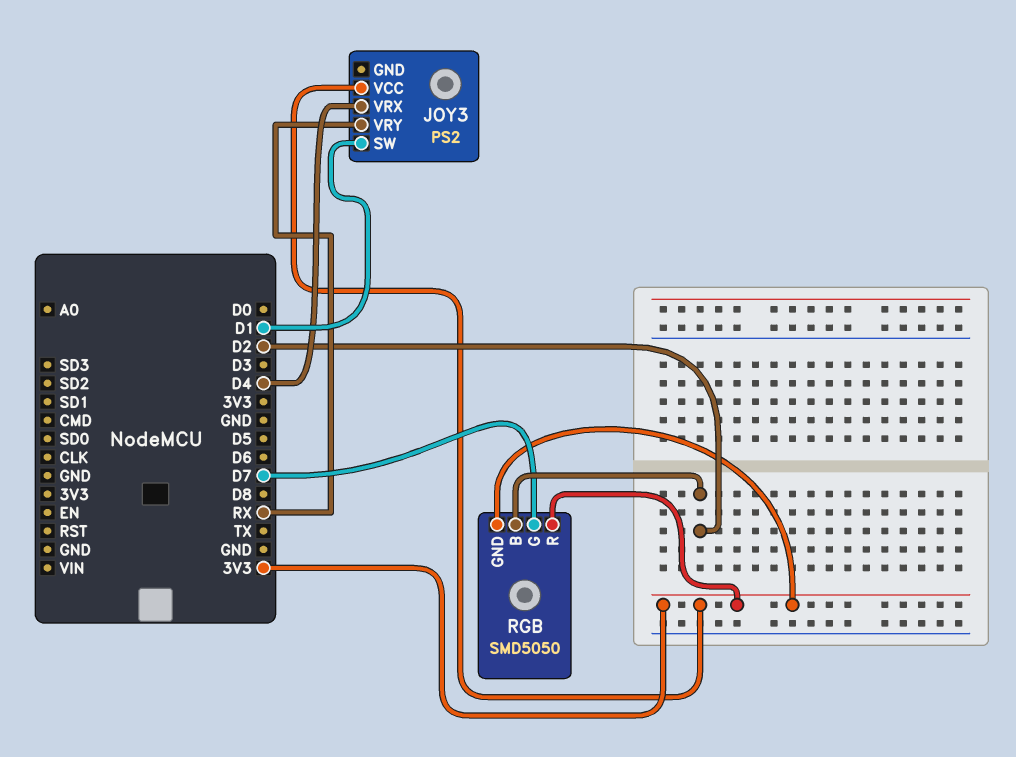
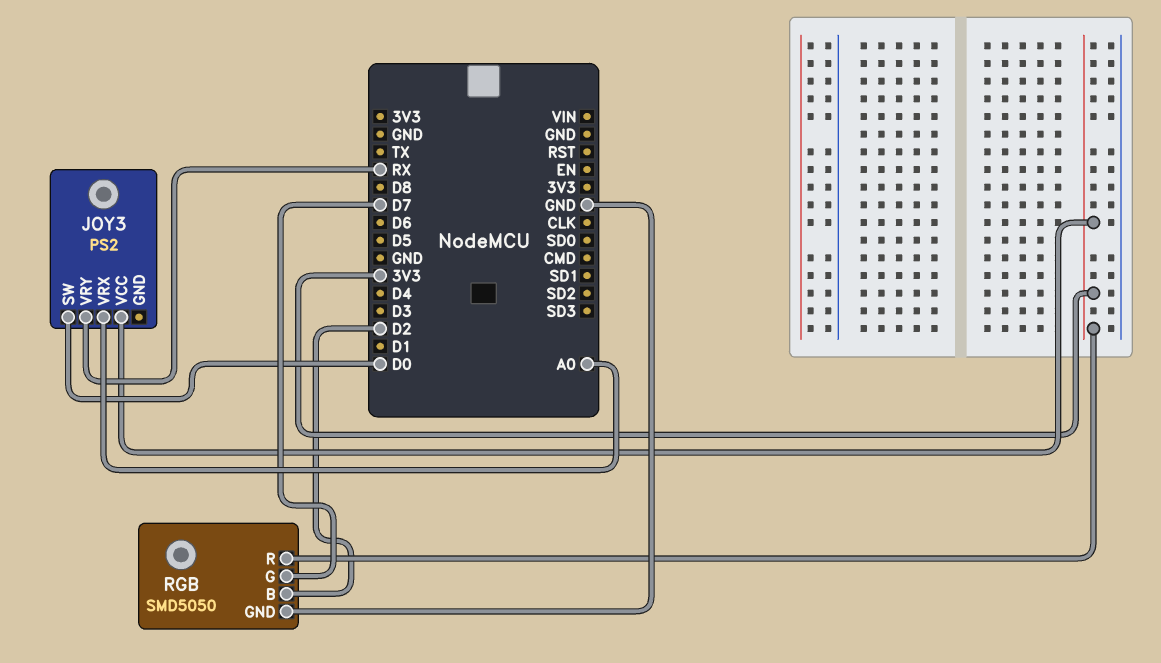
JOY3 pin SW: D1 -> D0
JOY3 pin VRX: D4 -> A0
RGB pin GND: 3V3 -> GND

